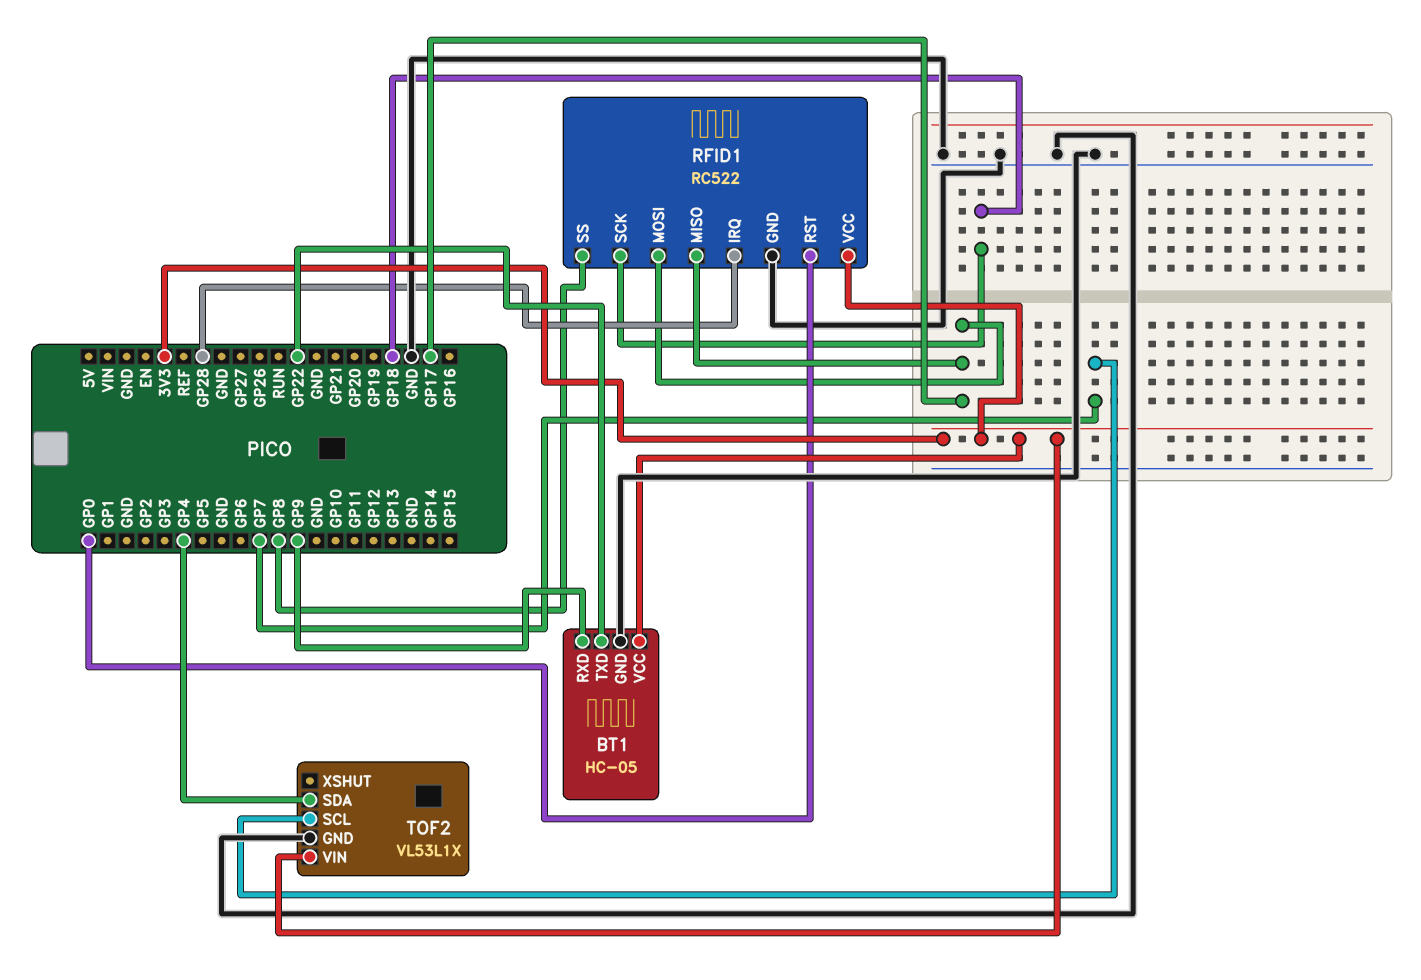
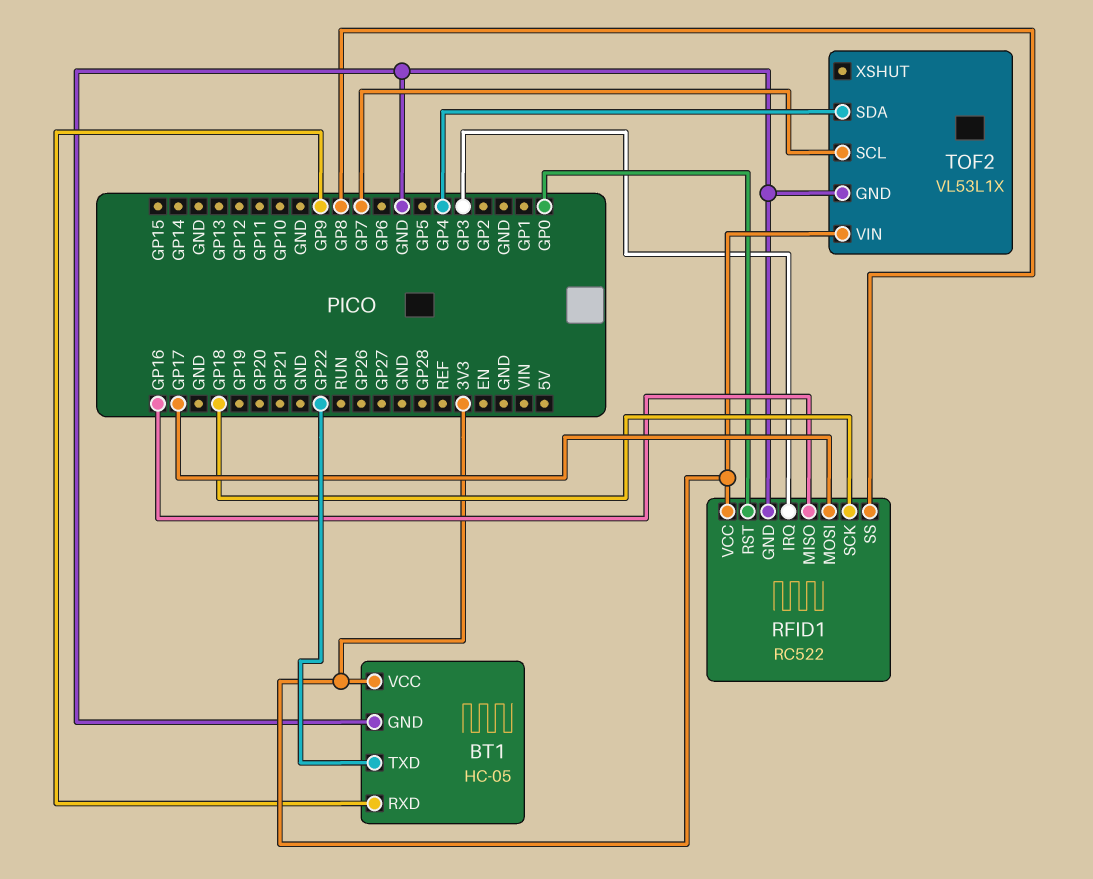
RFID1 pin IRQ: GP28 -> GP3
RFID1 pin MISO: GP17 -> GP16

